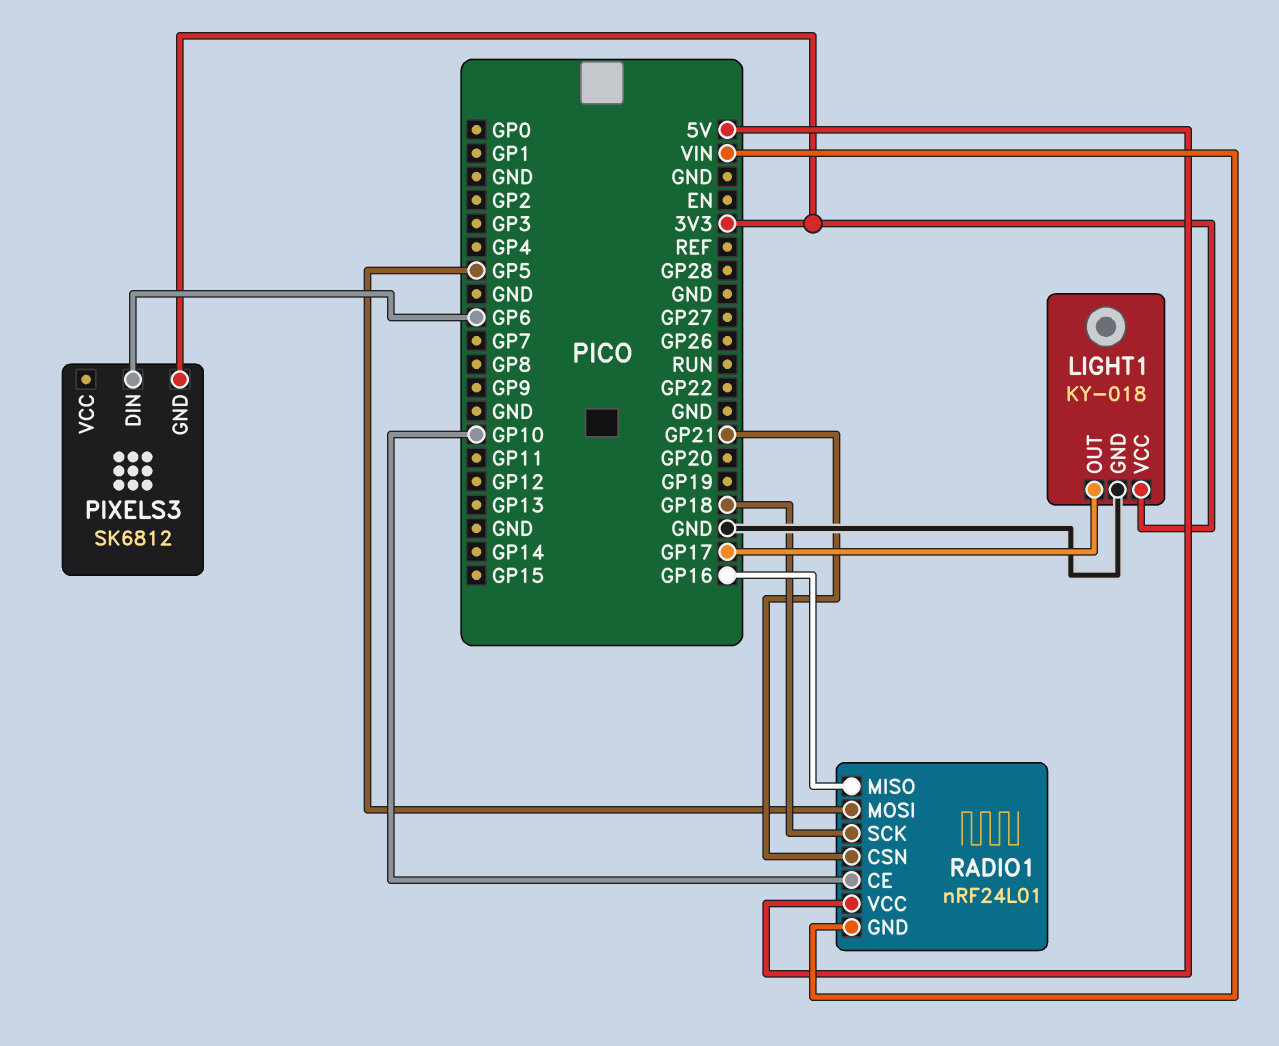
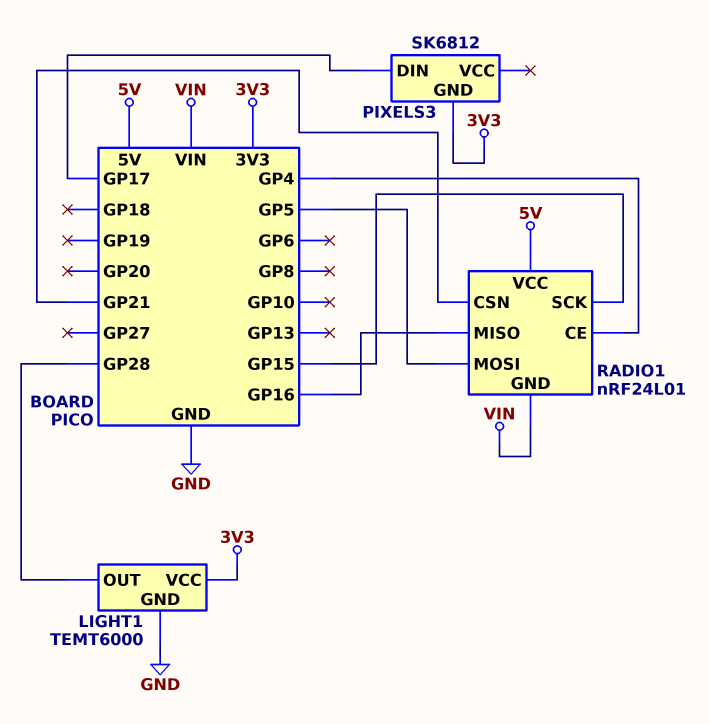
LIGHT1: KY-018 -> TEMT6000
LIGHT1 pin OUT: GP17 -> GP28
PIXELS3 pin DIN: GP6 -> GP17
RADIO1 pin CE: GP10 -> GP4
RADIO1 pin SCK: GP18 -> GP15

